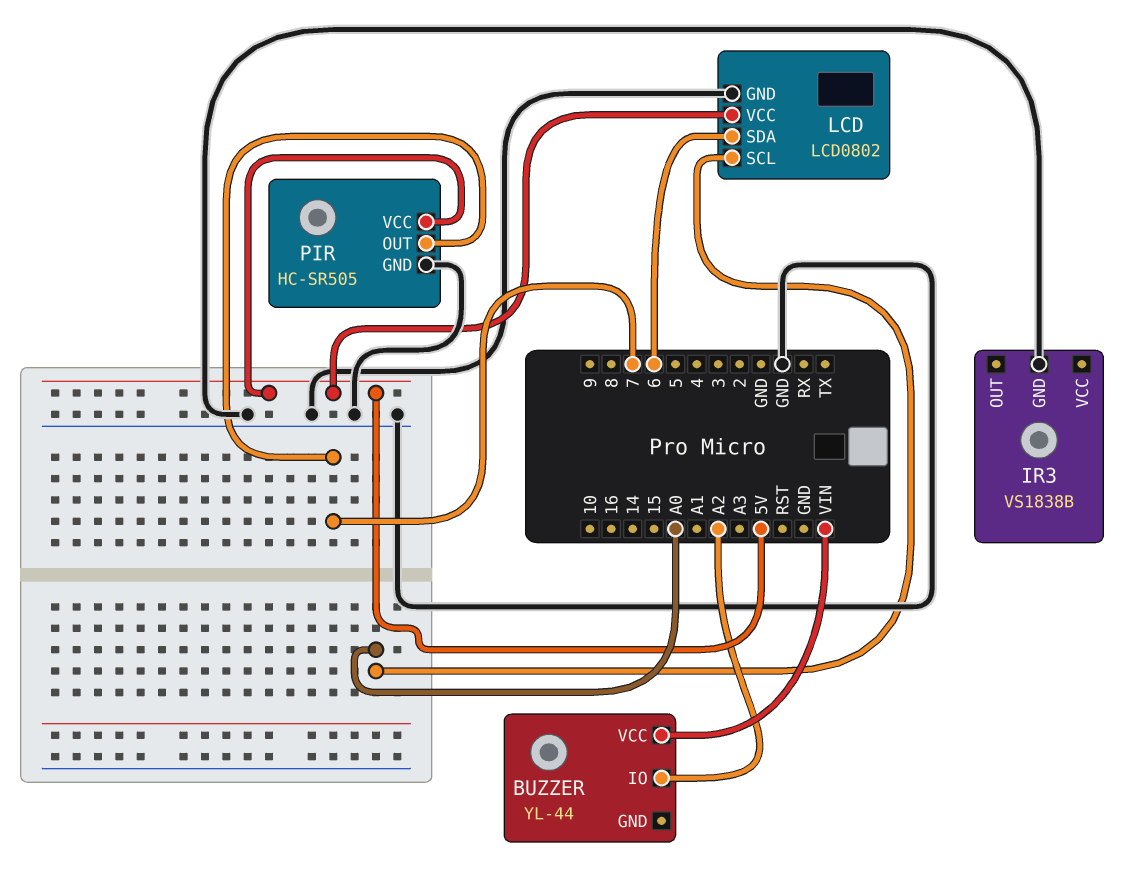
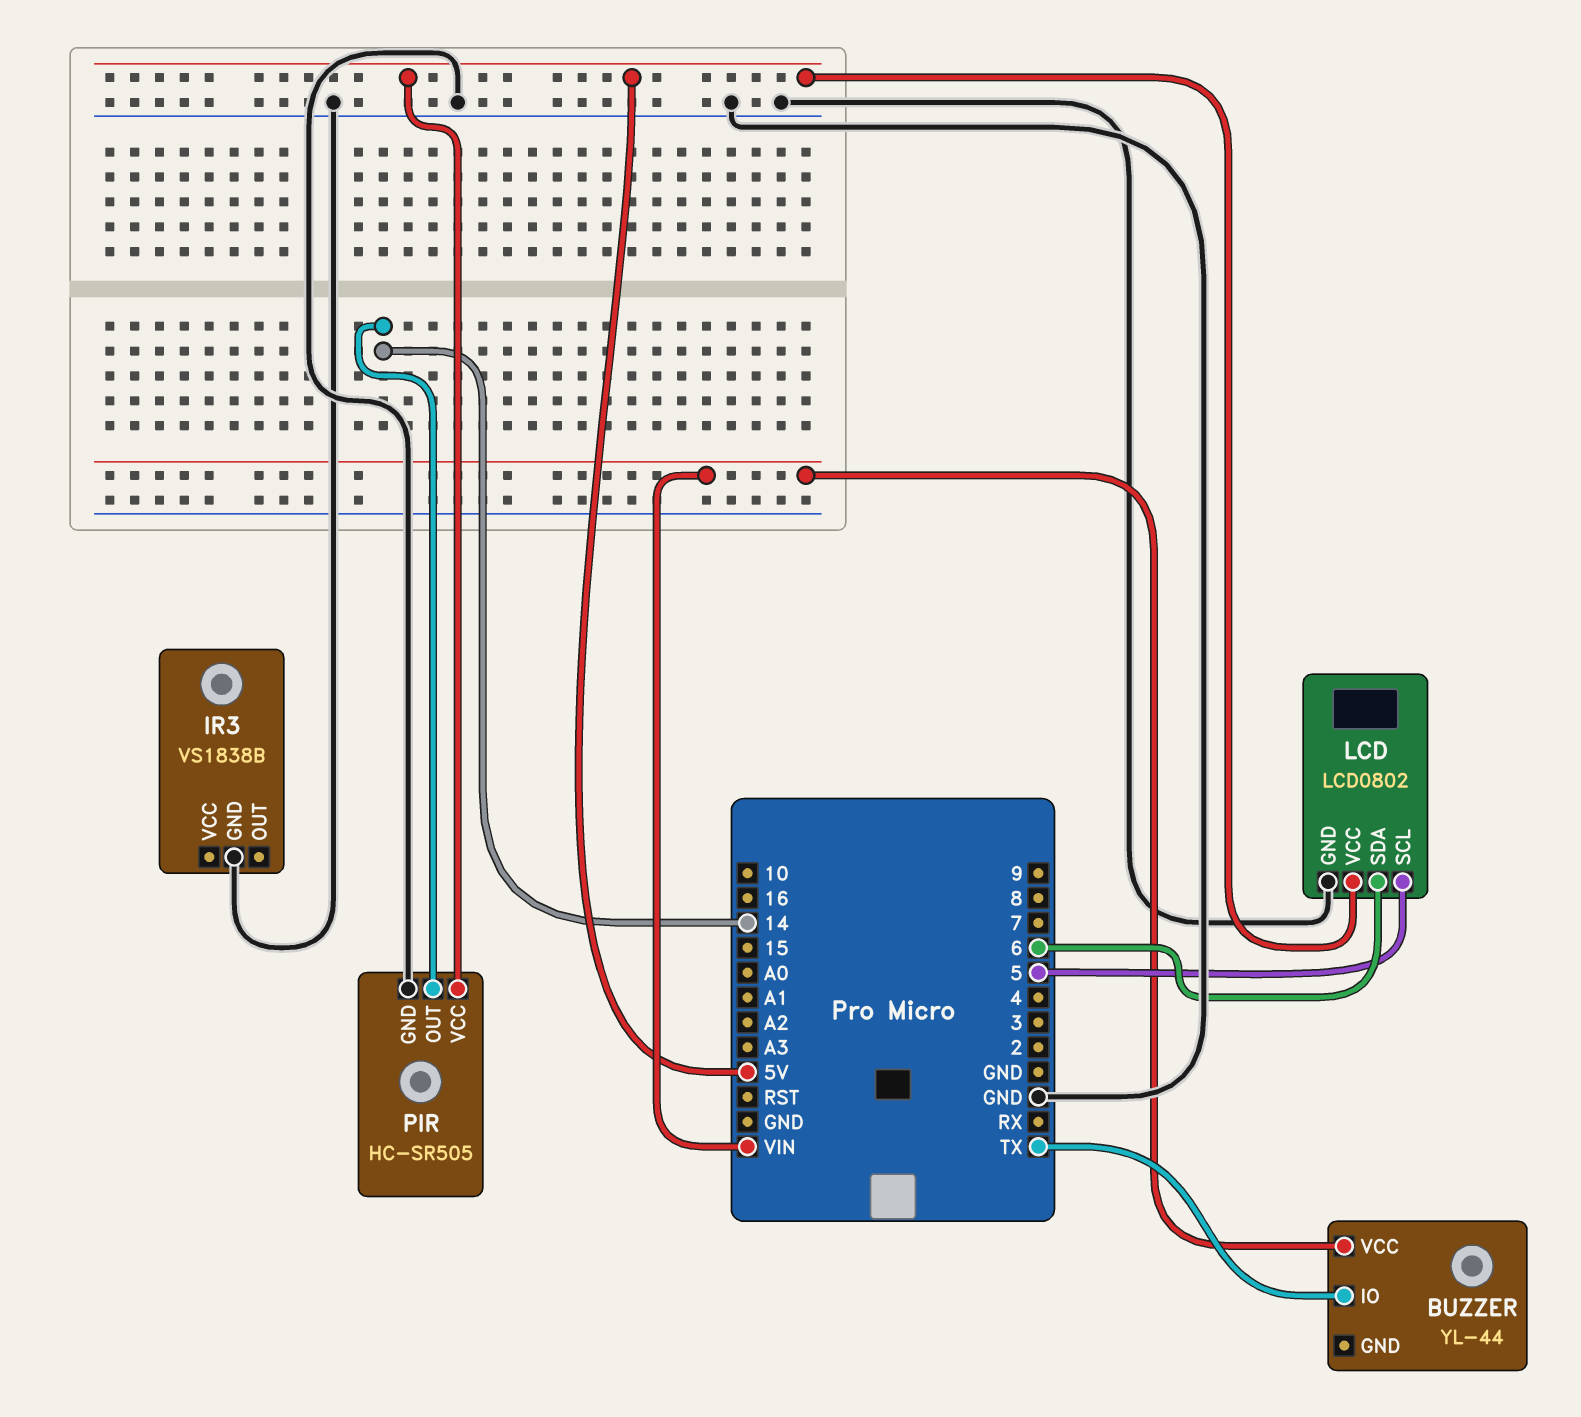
BUZZER pin IO: A2 -> TX
LCD pin SCL: A0 -> 5
PIR pin OUT: 7 -> 14

